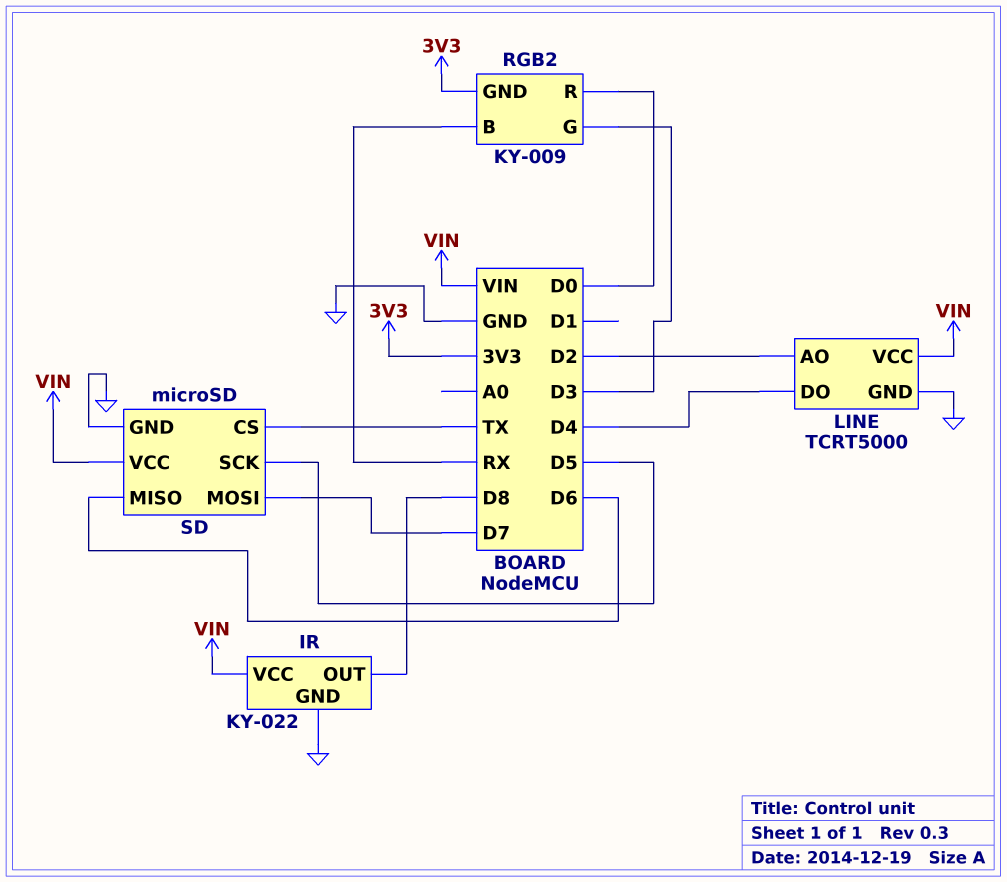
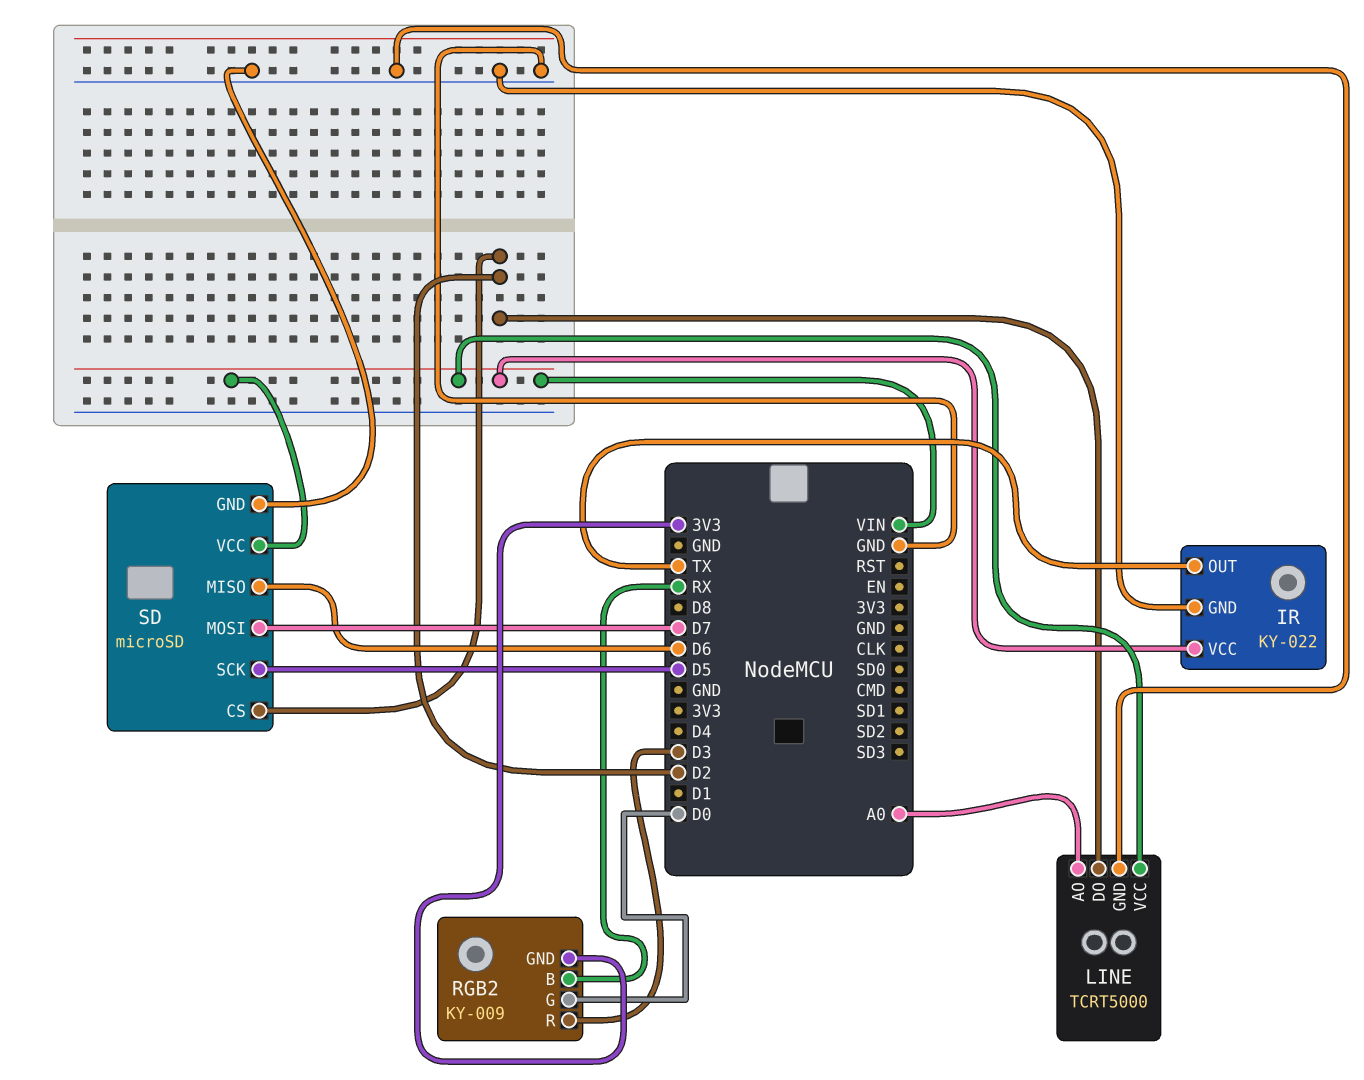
IR pin OUT: D8 -> TX
LINE pin AO: D2 -> A0
LINE pin DO: D4 -> D2
RGB2 pin G: D3 -> D0
RGB2 pin R: D0 -> D3
SD pin CS: TX -> D2

